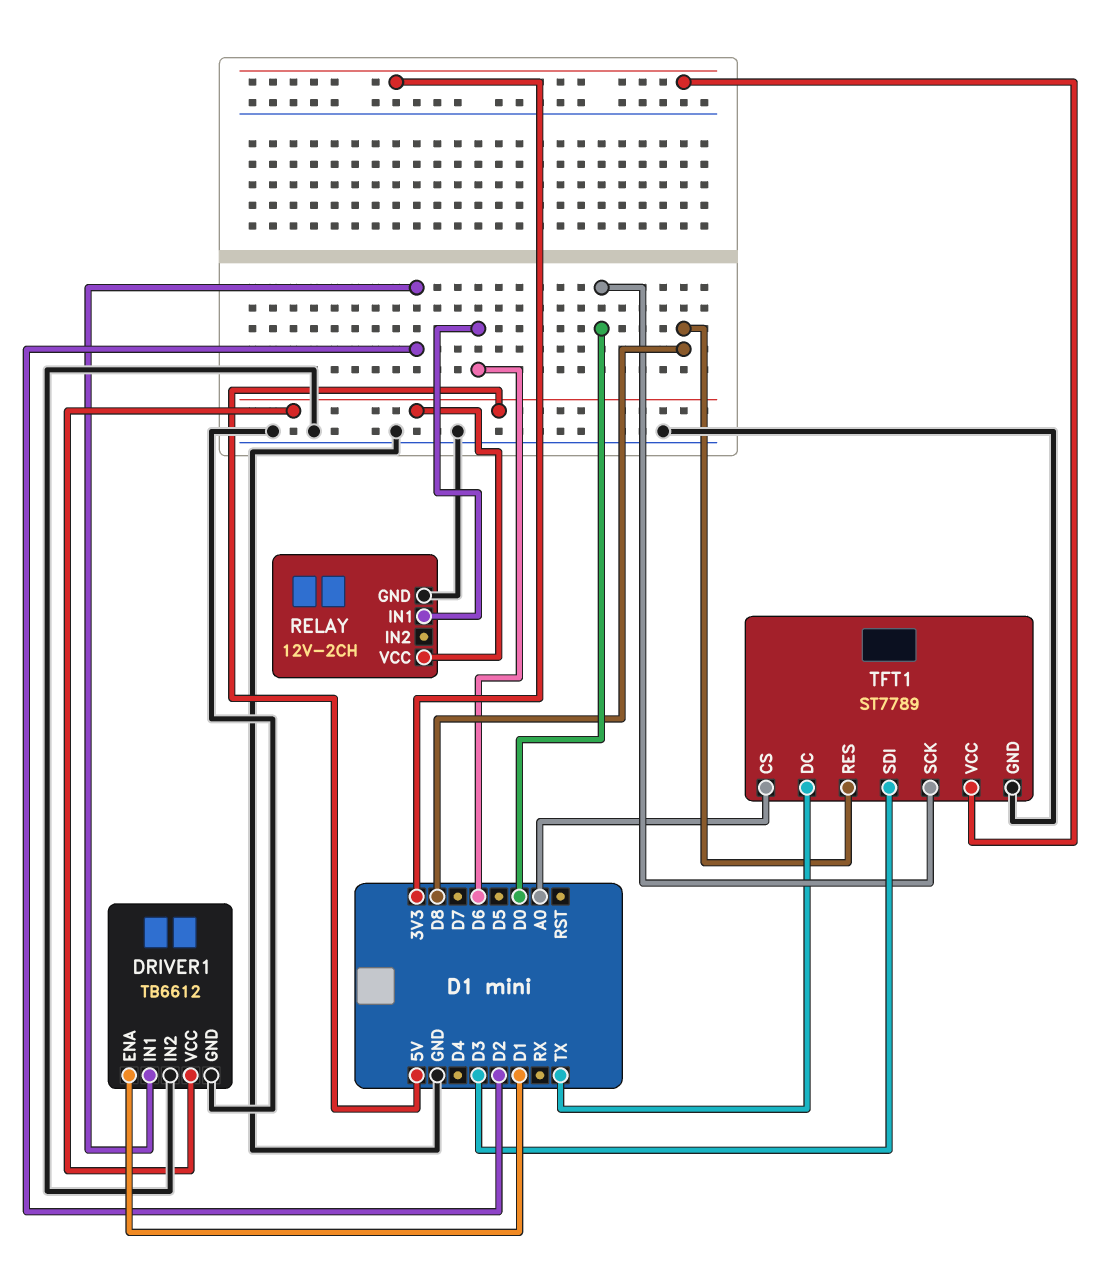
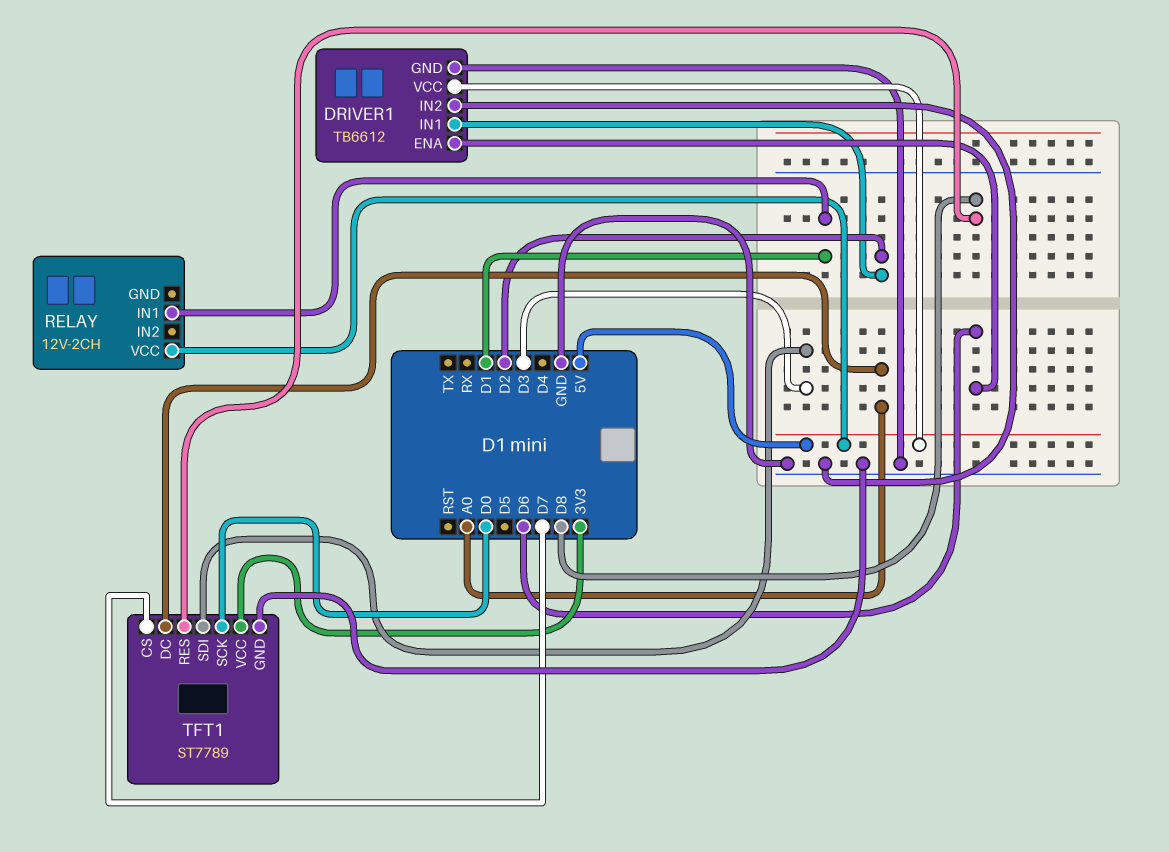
DRIVER1 pin ENA: D1 -> D6
RELAY pin GND: GND -> none
RELAY pin IN1: D6 -> D1
TFT1 pin CS: A0 -> D7
TFT1 pin DC: TX -> A0

